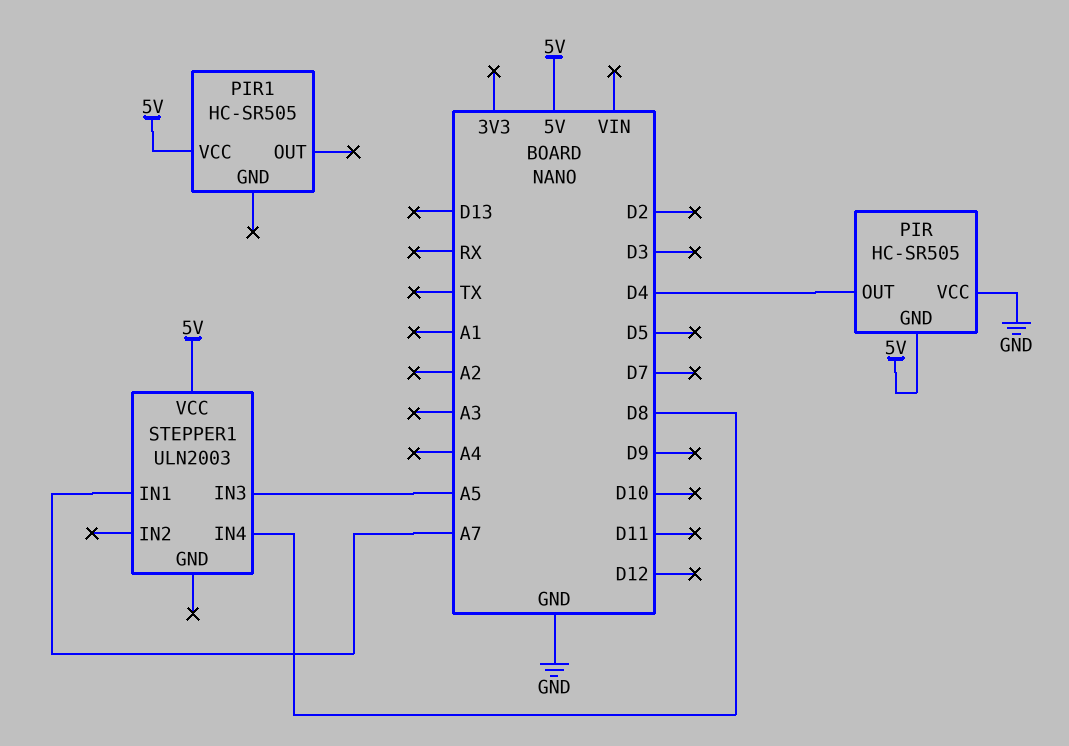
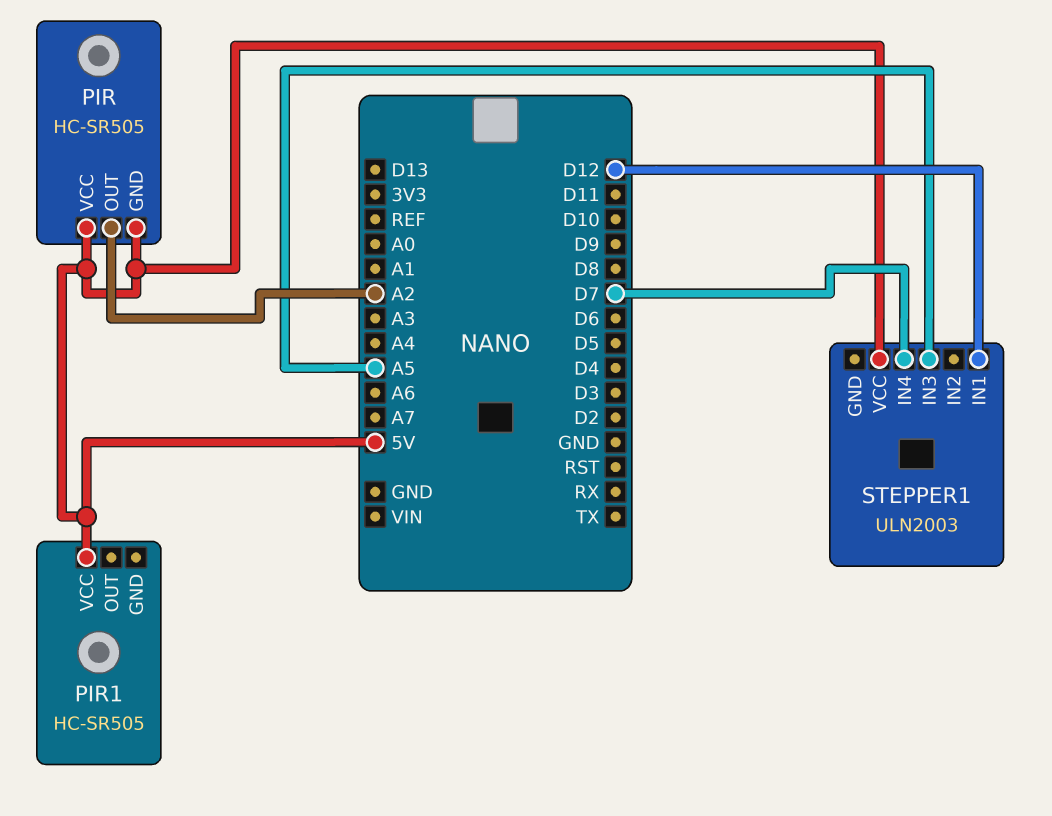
PIR pin OUT: D4 -> A2
PIR pin VCC: GND -> 5V
STEPPER1 pin IN1: A7 -> D12
STEPPER1 pin IN4: D8 -> D7

